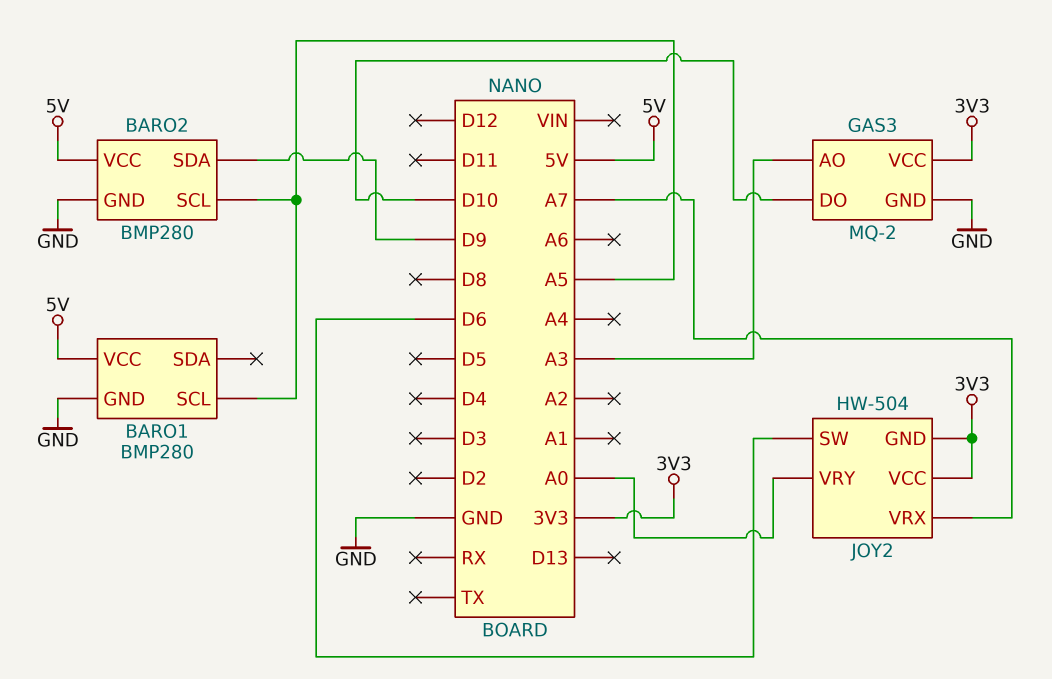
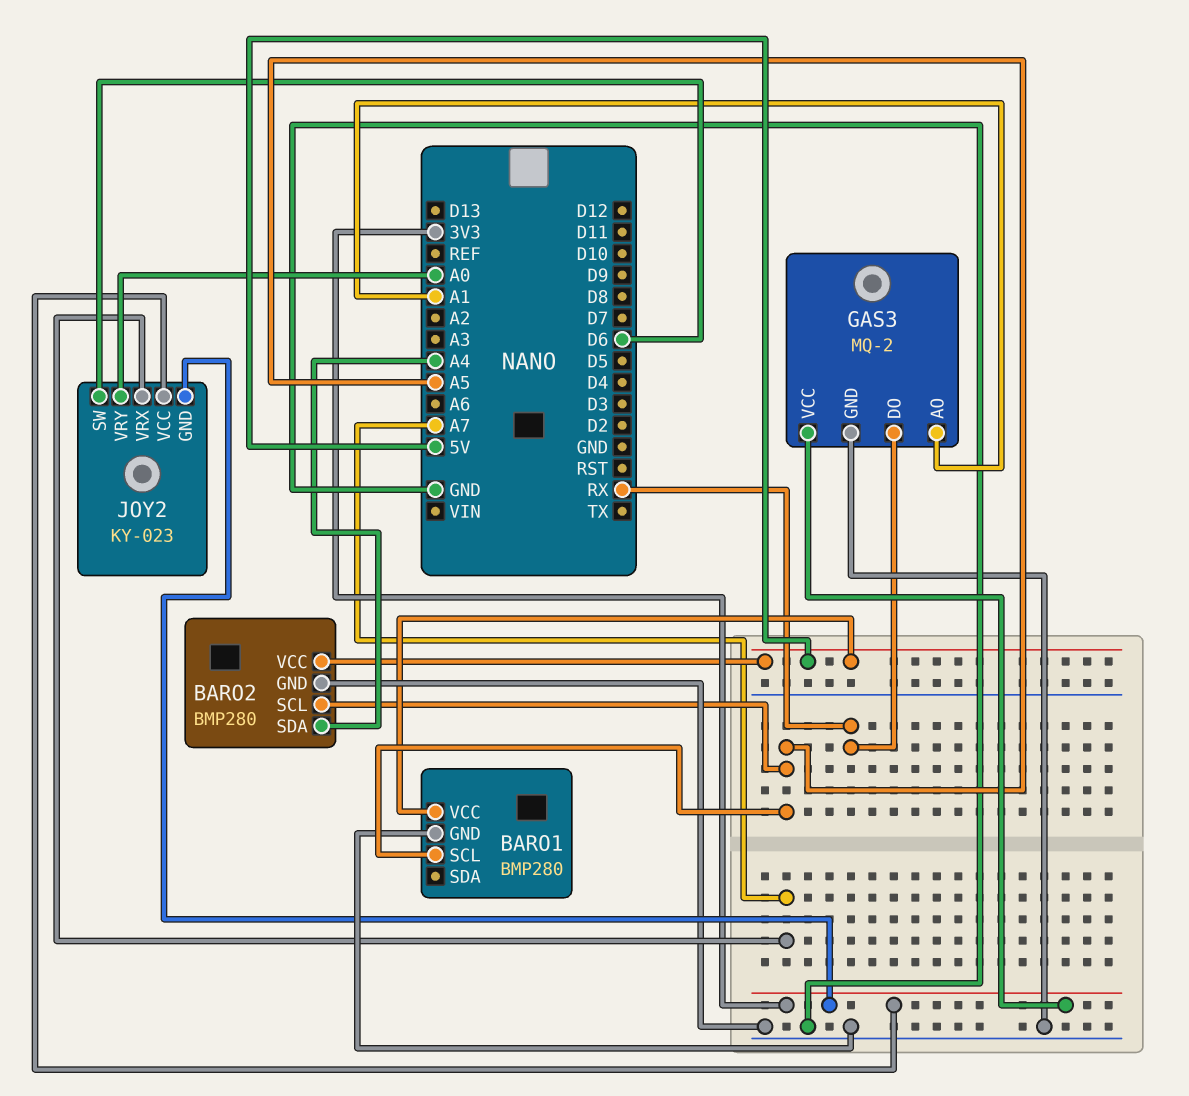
BARO2 pin SDA: D9 -> A4
GAS3 pin AO: A3 -> A1
GAS3 pin DO: D10 -> RX
JOY2: HW-504 -> KY-023

